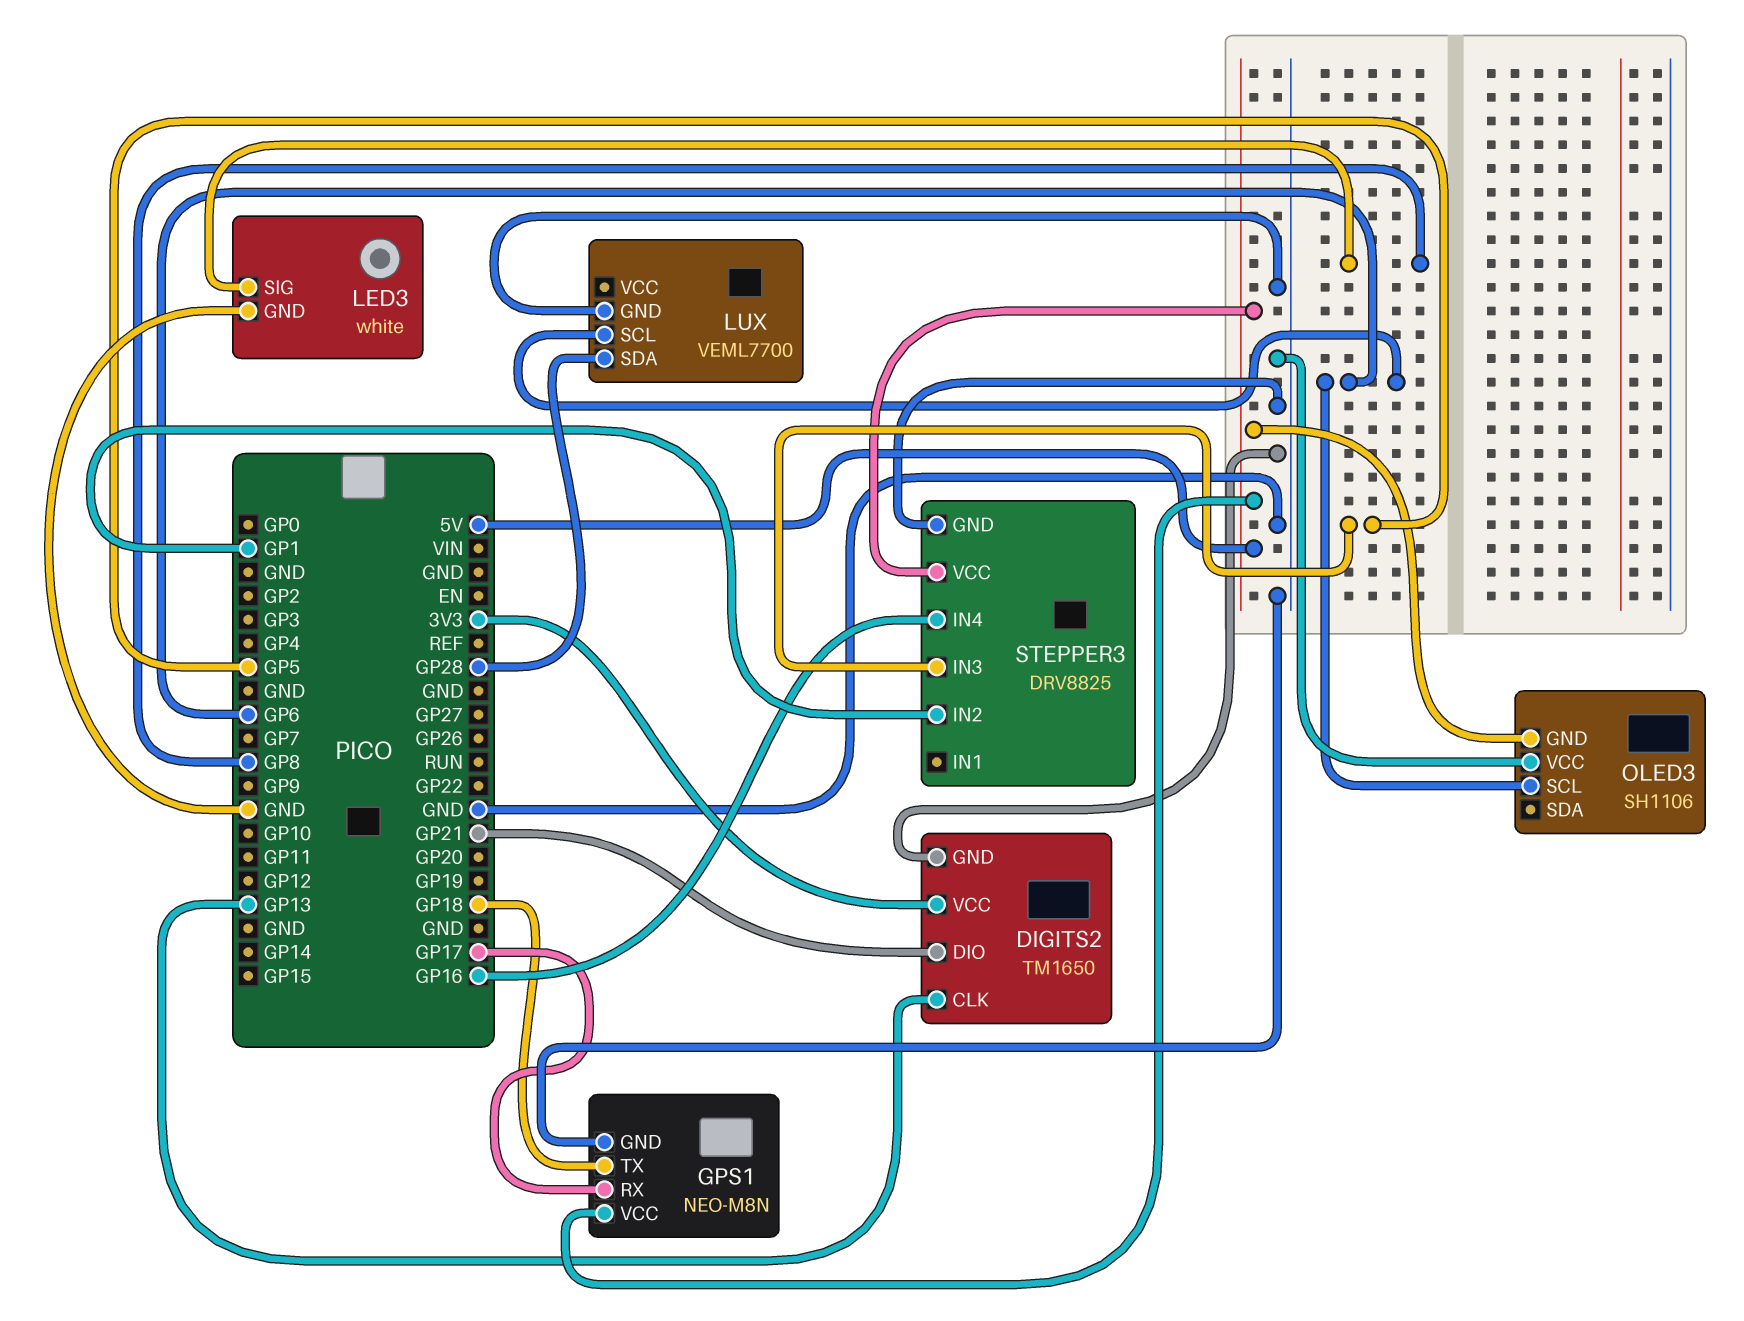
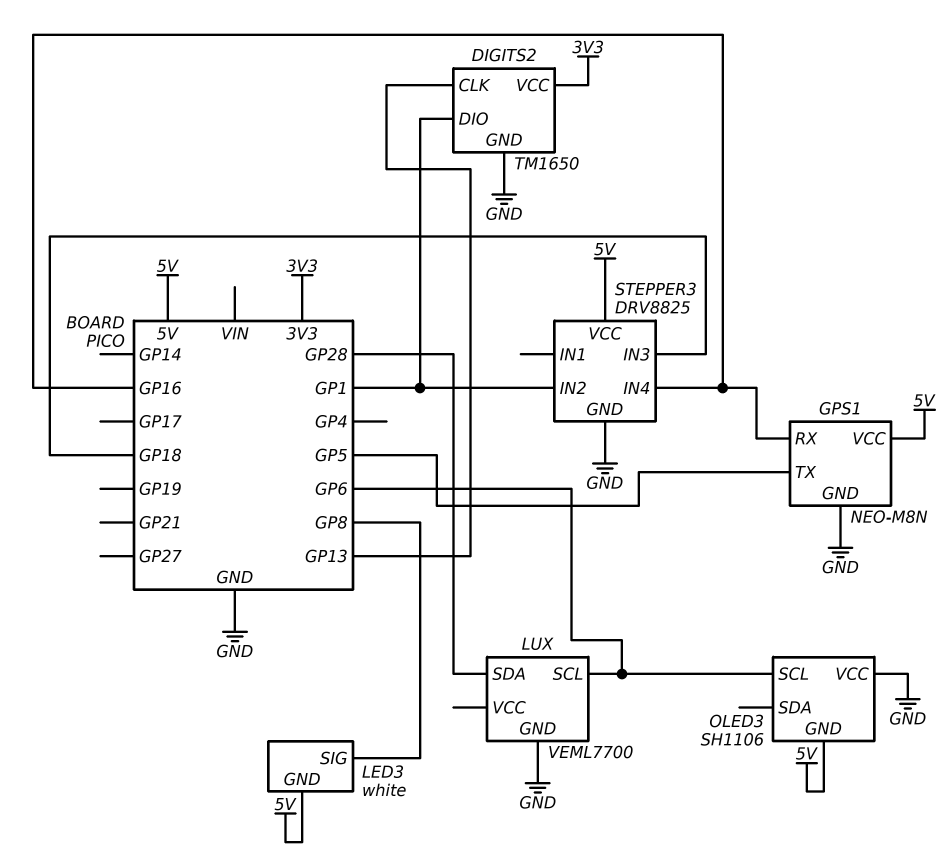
DIGITS2 pin DIO: GP21 -> GP1
GPS1 pin RX: GP17 -> GP16
GPS1 pin TX: GP18 -> GP5
LED3 pin GND: GND -> 5V
STEPPER3 pin IN3: GP5 -> GP18

